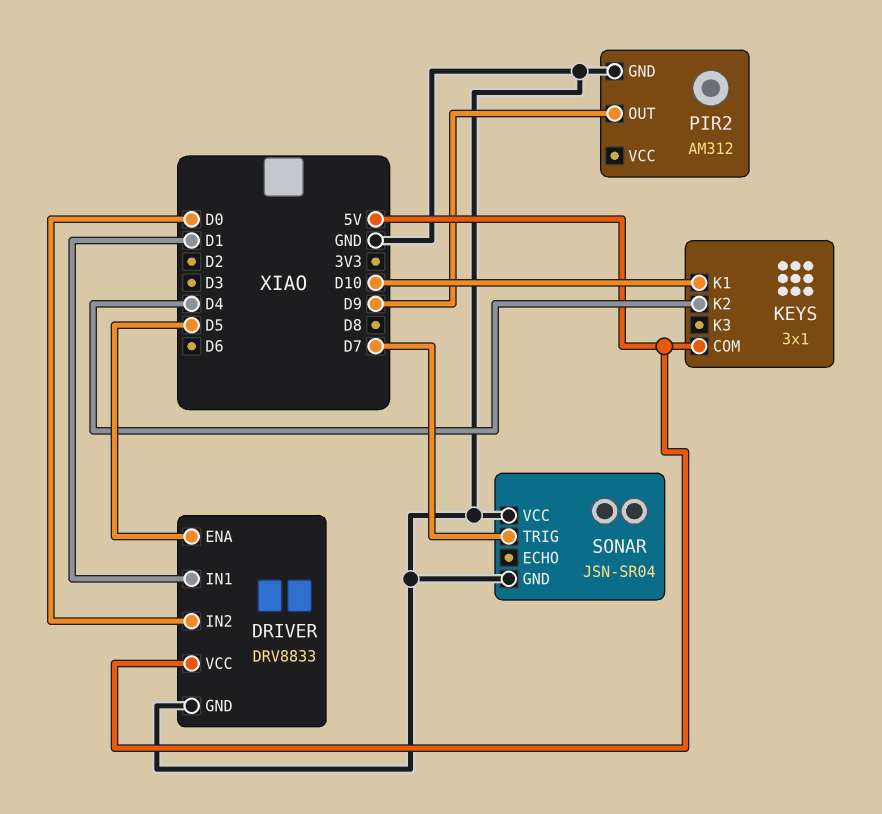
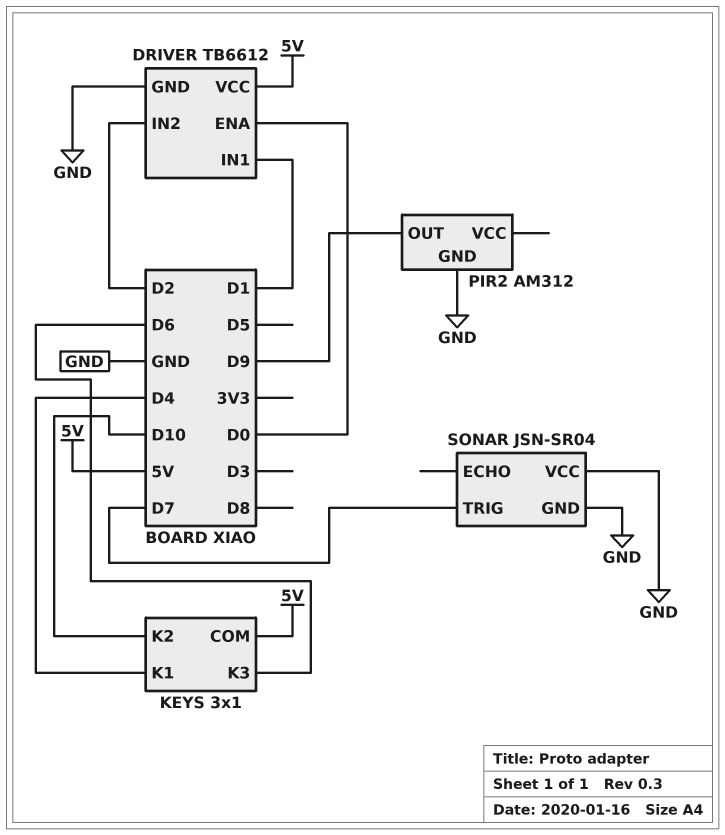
DRIVER: DRV8833 -> TB6612
DRIVER pin ENA: D5 -> D0
DRIVER pin IN2: D0 -> D2
KEYS pin K1: D10 -> D4
KEYS pin K2: D4 -> D10
KEYS pin K3: none -> D6

